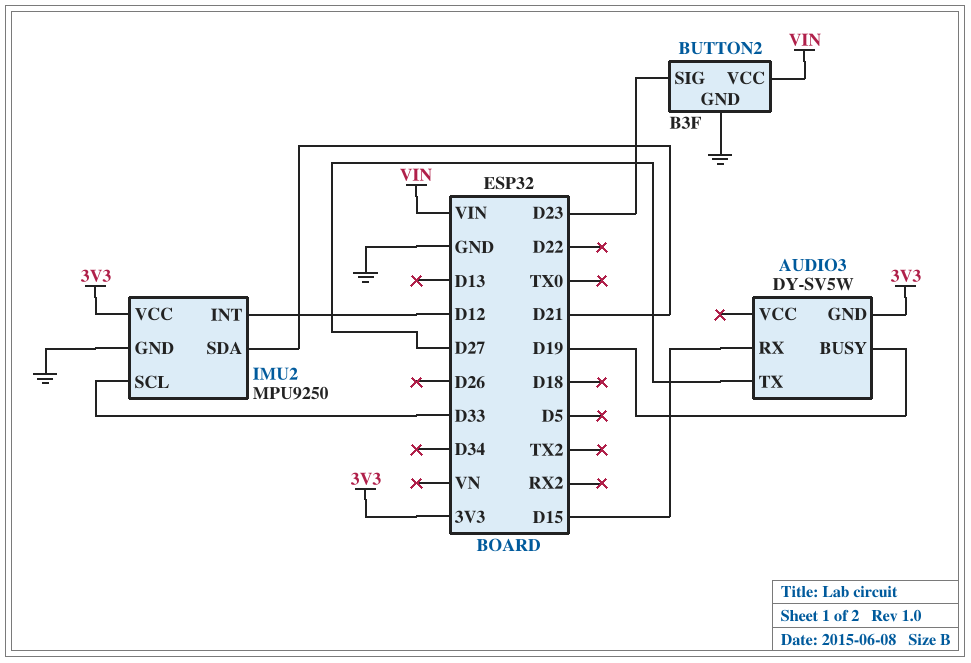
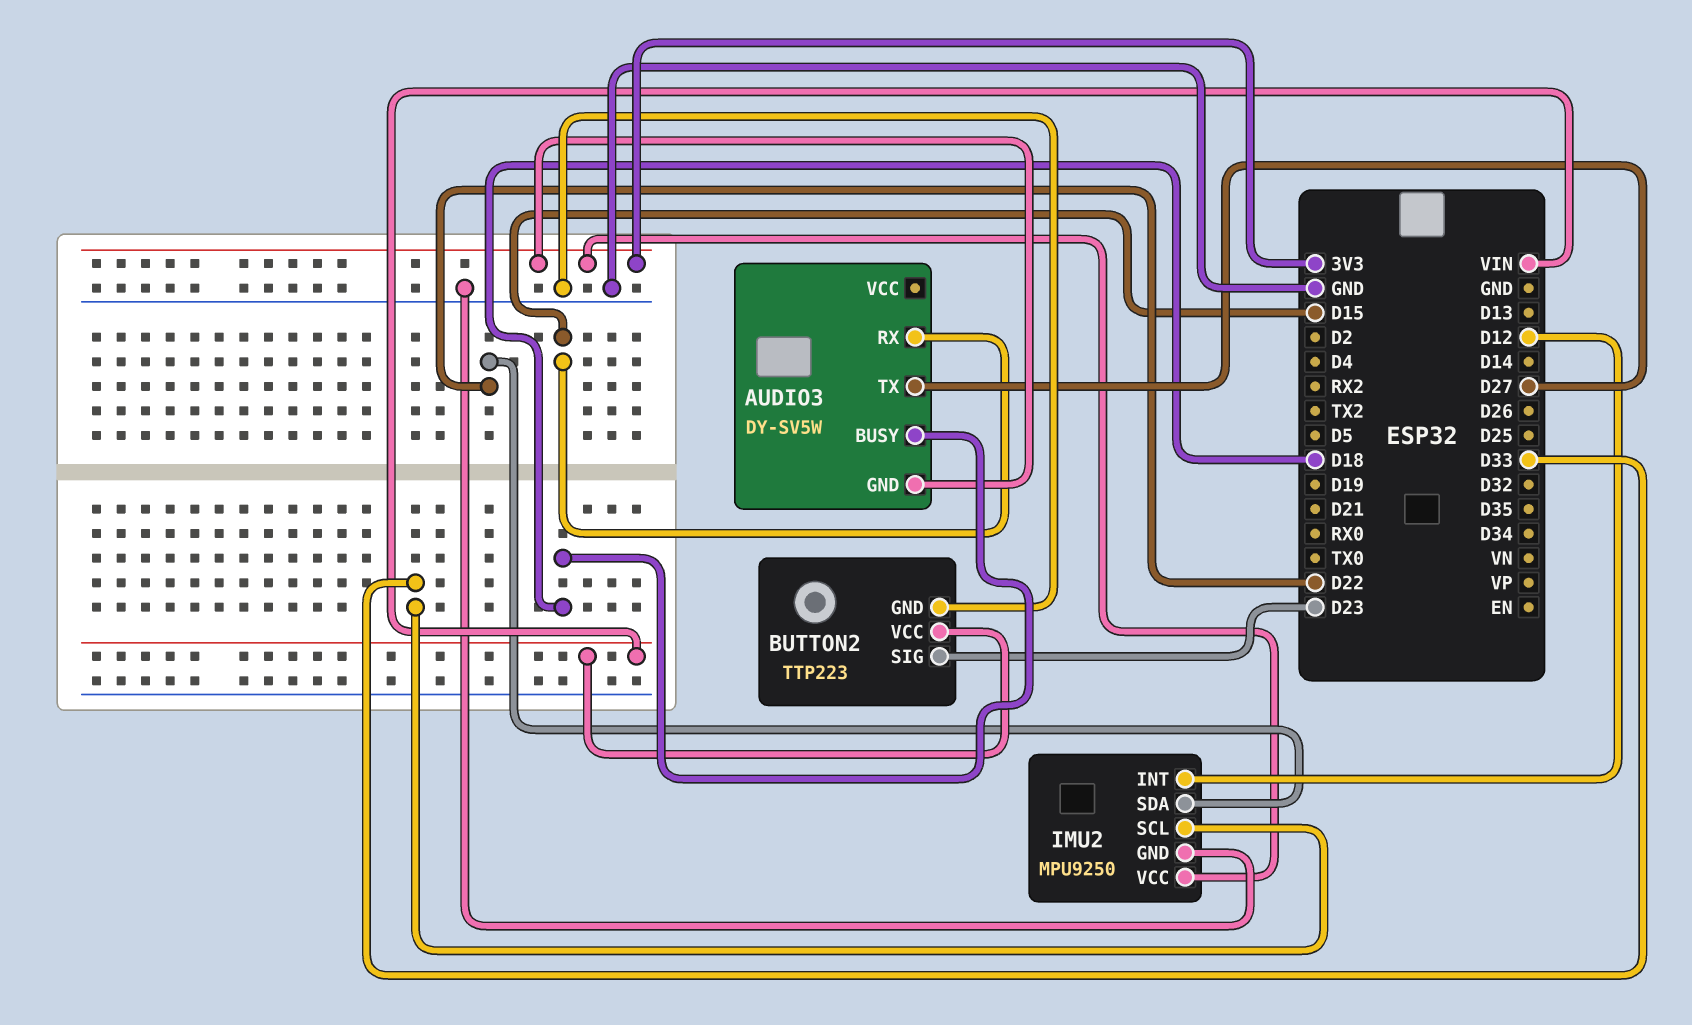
AUDIO3 pin BUSY: D19 -> D18
BUTTON2: B3F -> TTP223
IMU2 pin SDA: D21 -> D22

